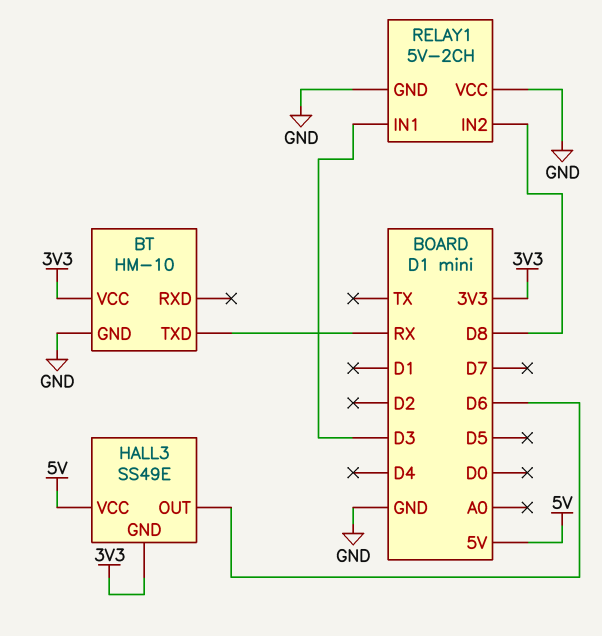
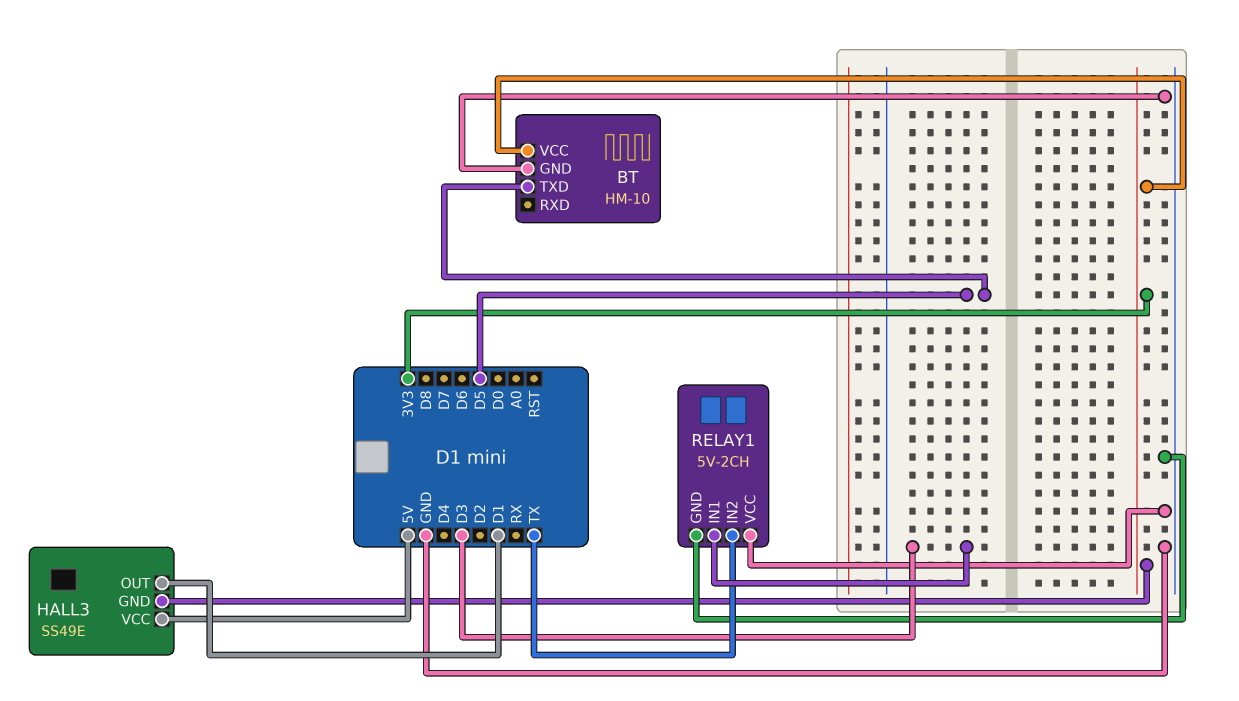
BT pin TXD: RX -> D5
HALL3 pin OUT: D6 -> D1
RELAY1 pin IN2: D8 -> TX

